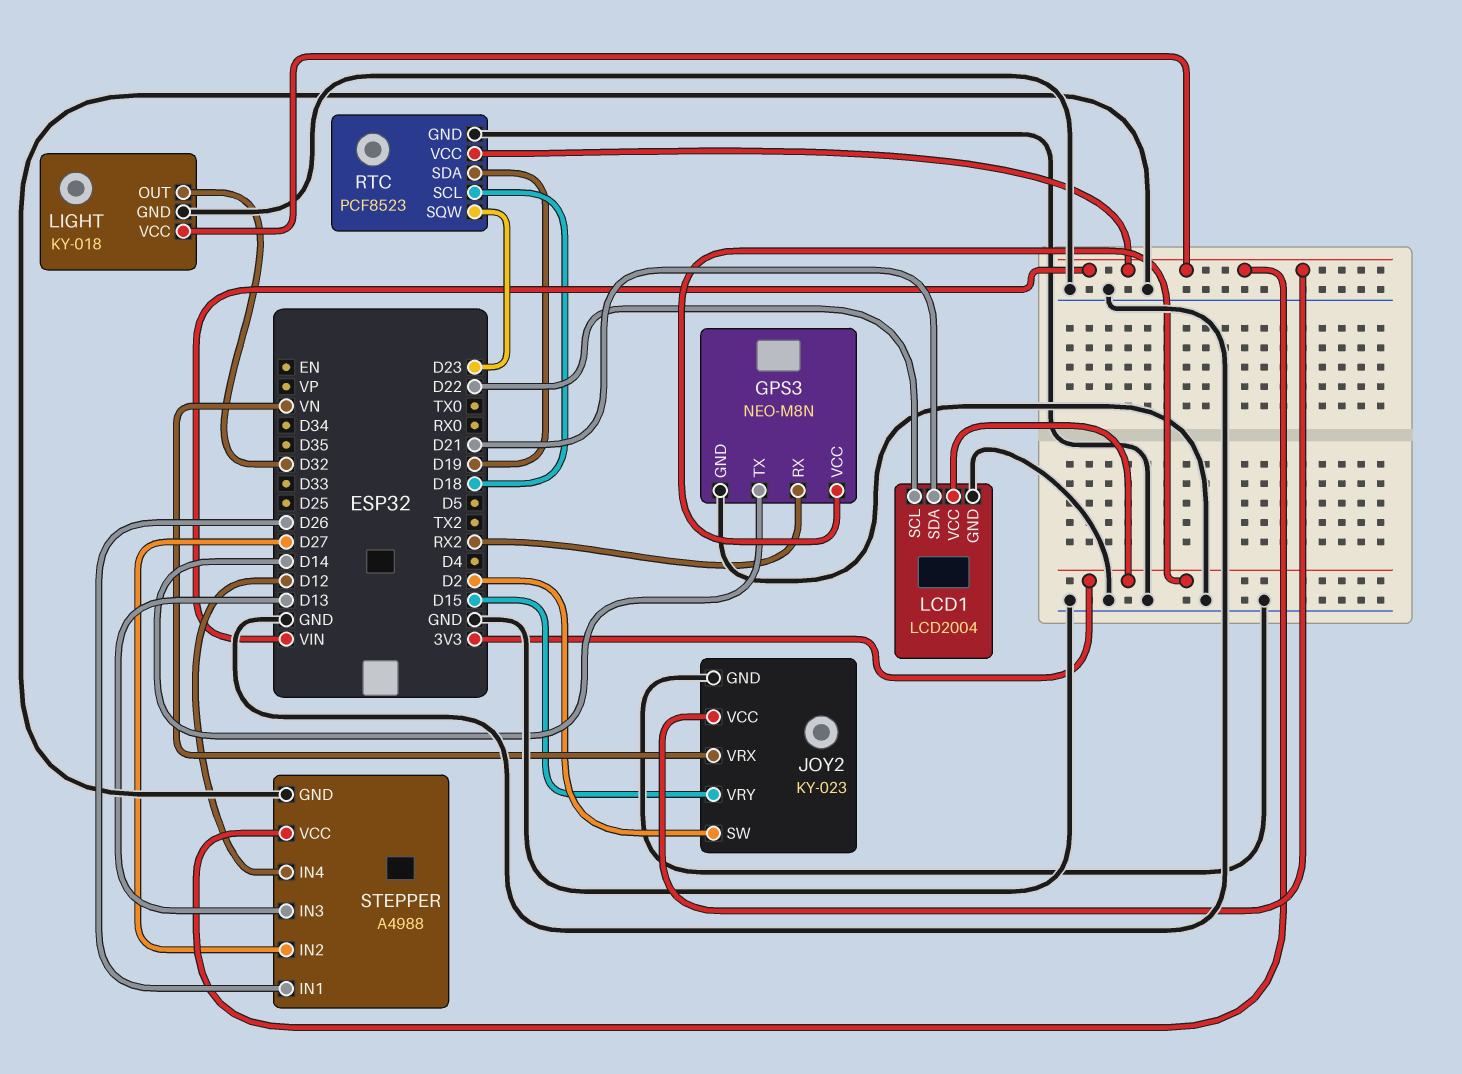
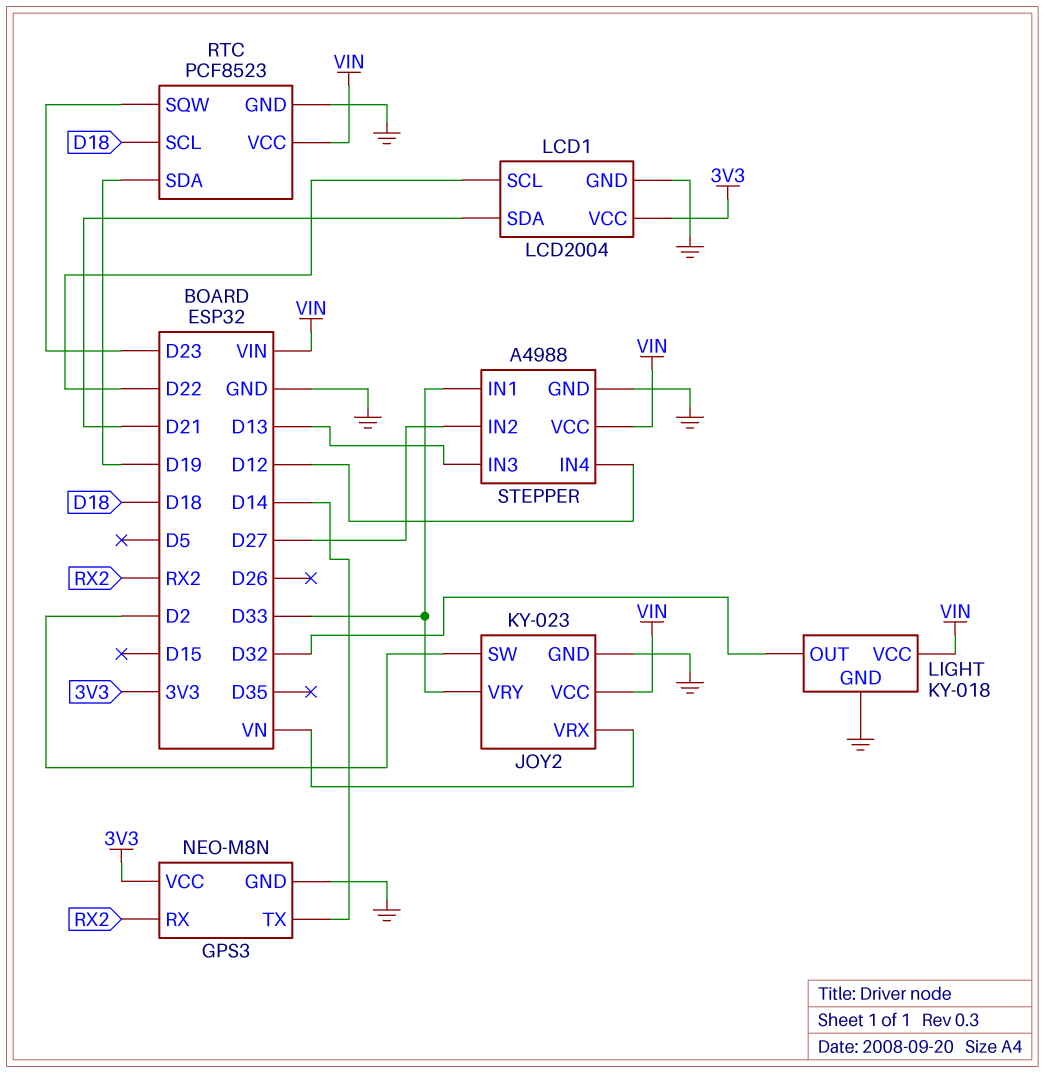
JOY2 pin VRY: D15 -> D33
STEPPER pin IN1: D26 -> D33

